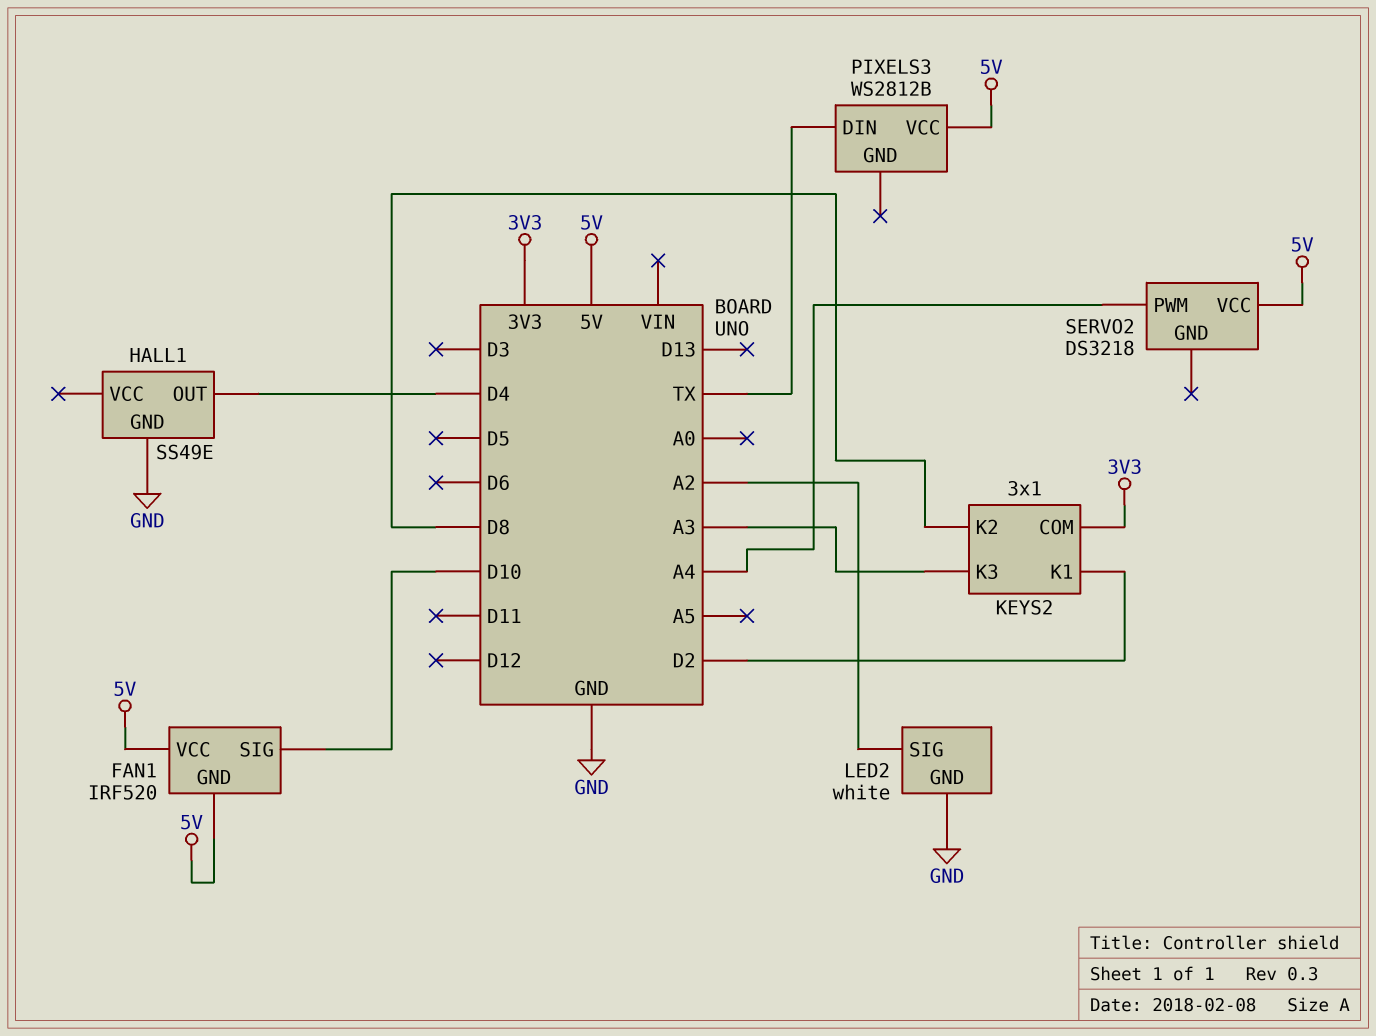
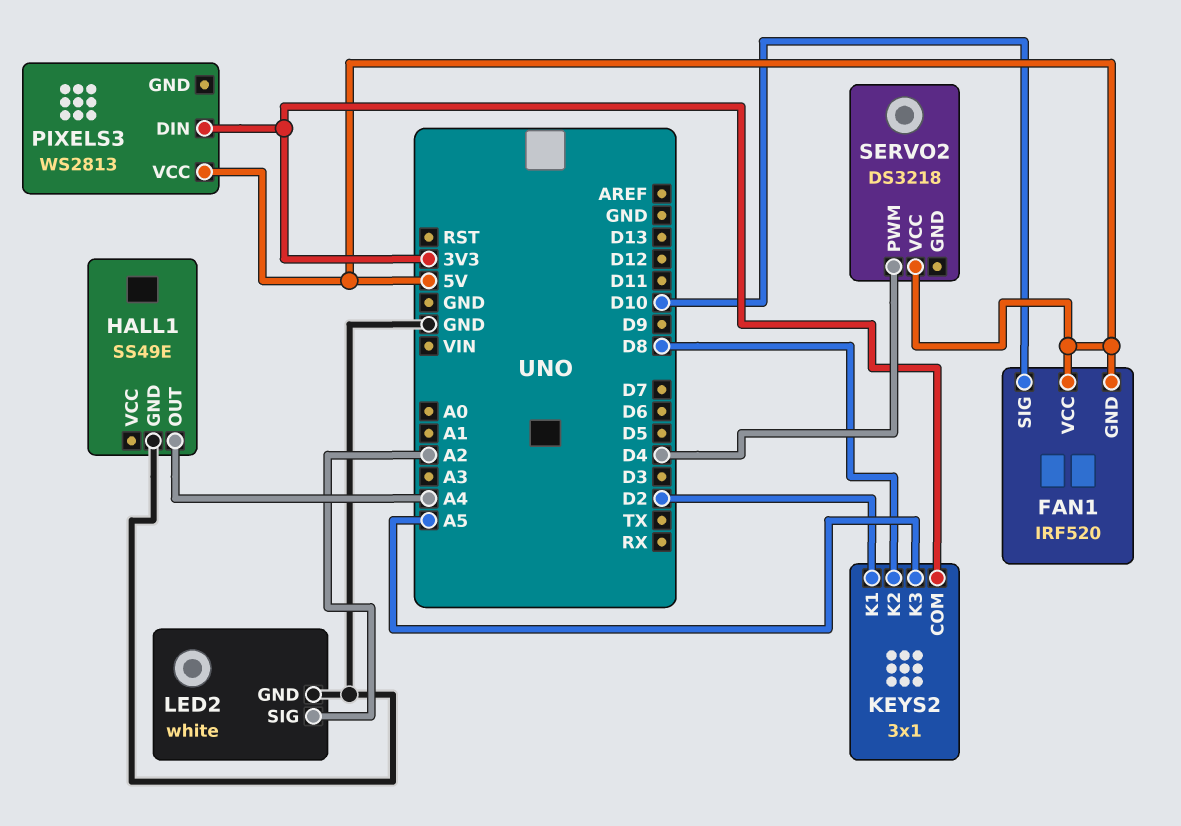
HALL1 pin OUT: D4 -> A4
KEYS2 pin K3: A3 -> A5
PIXELS3: WS2812B -> WS2813
PIXELS3 pin DIN: TX -> 3V3
SERVO2 pin PWM: A4 -> D4

